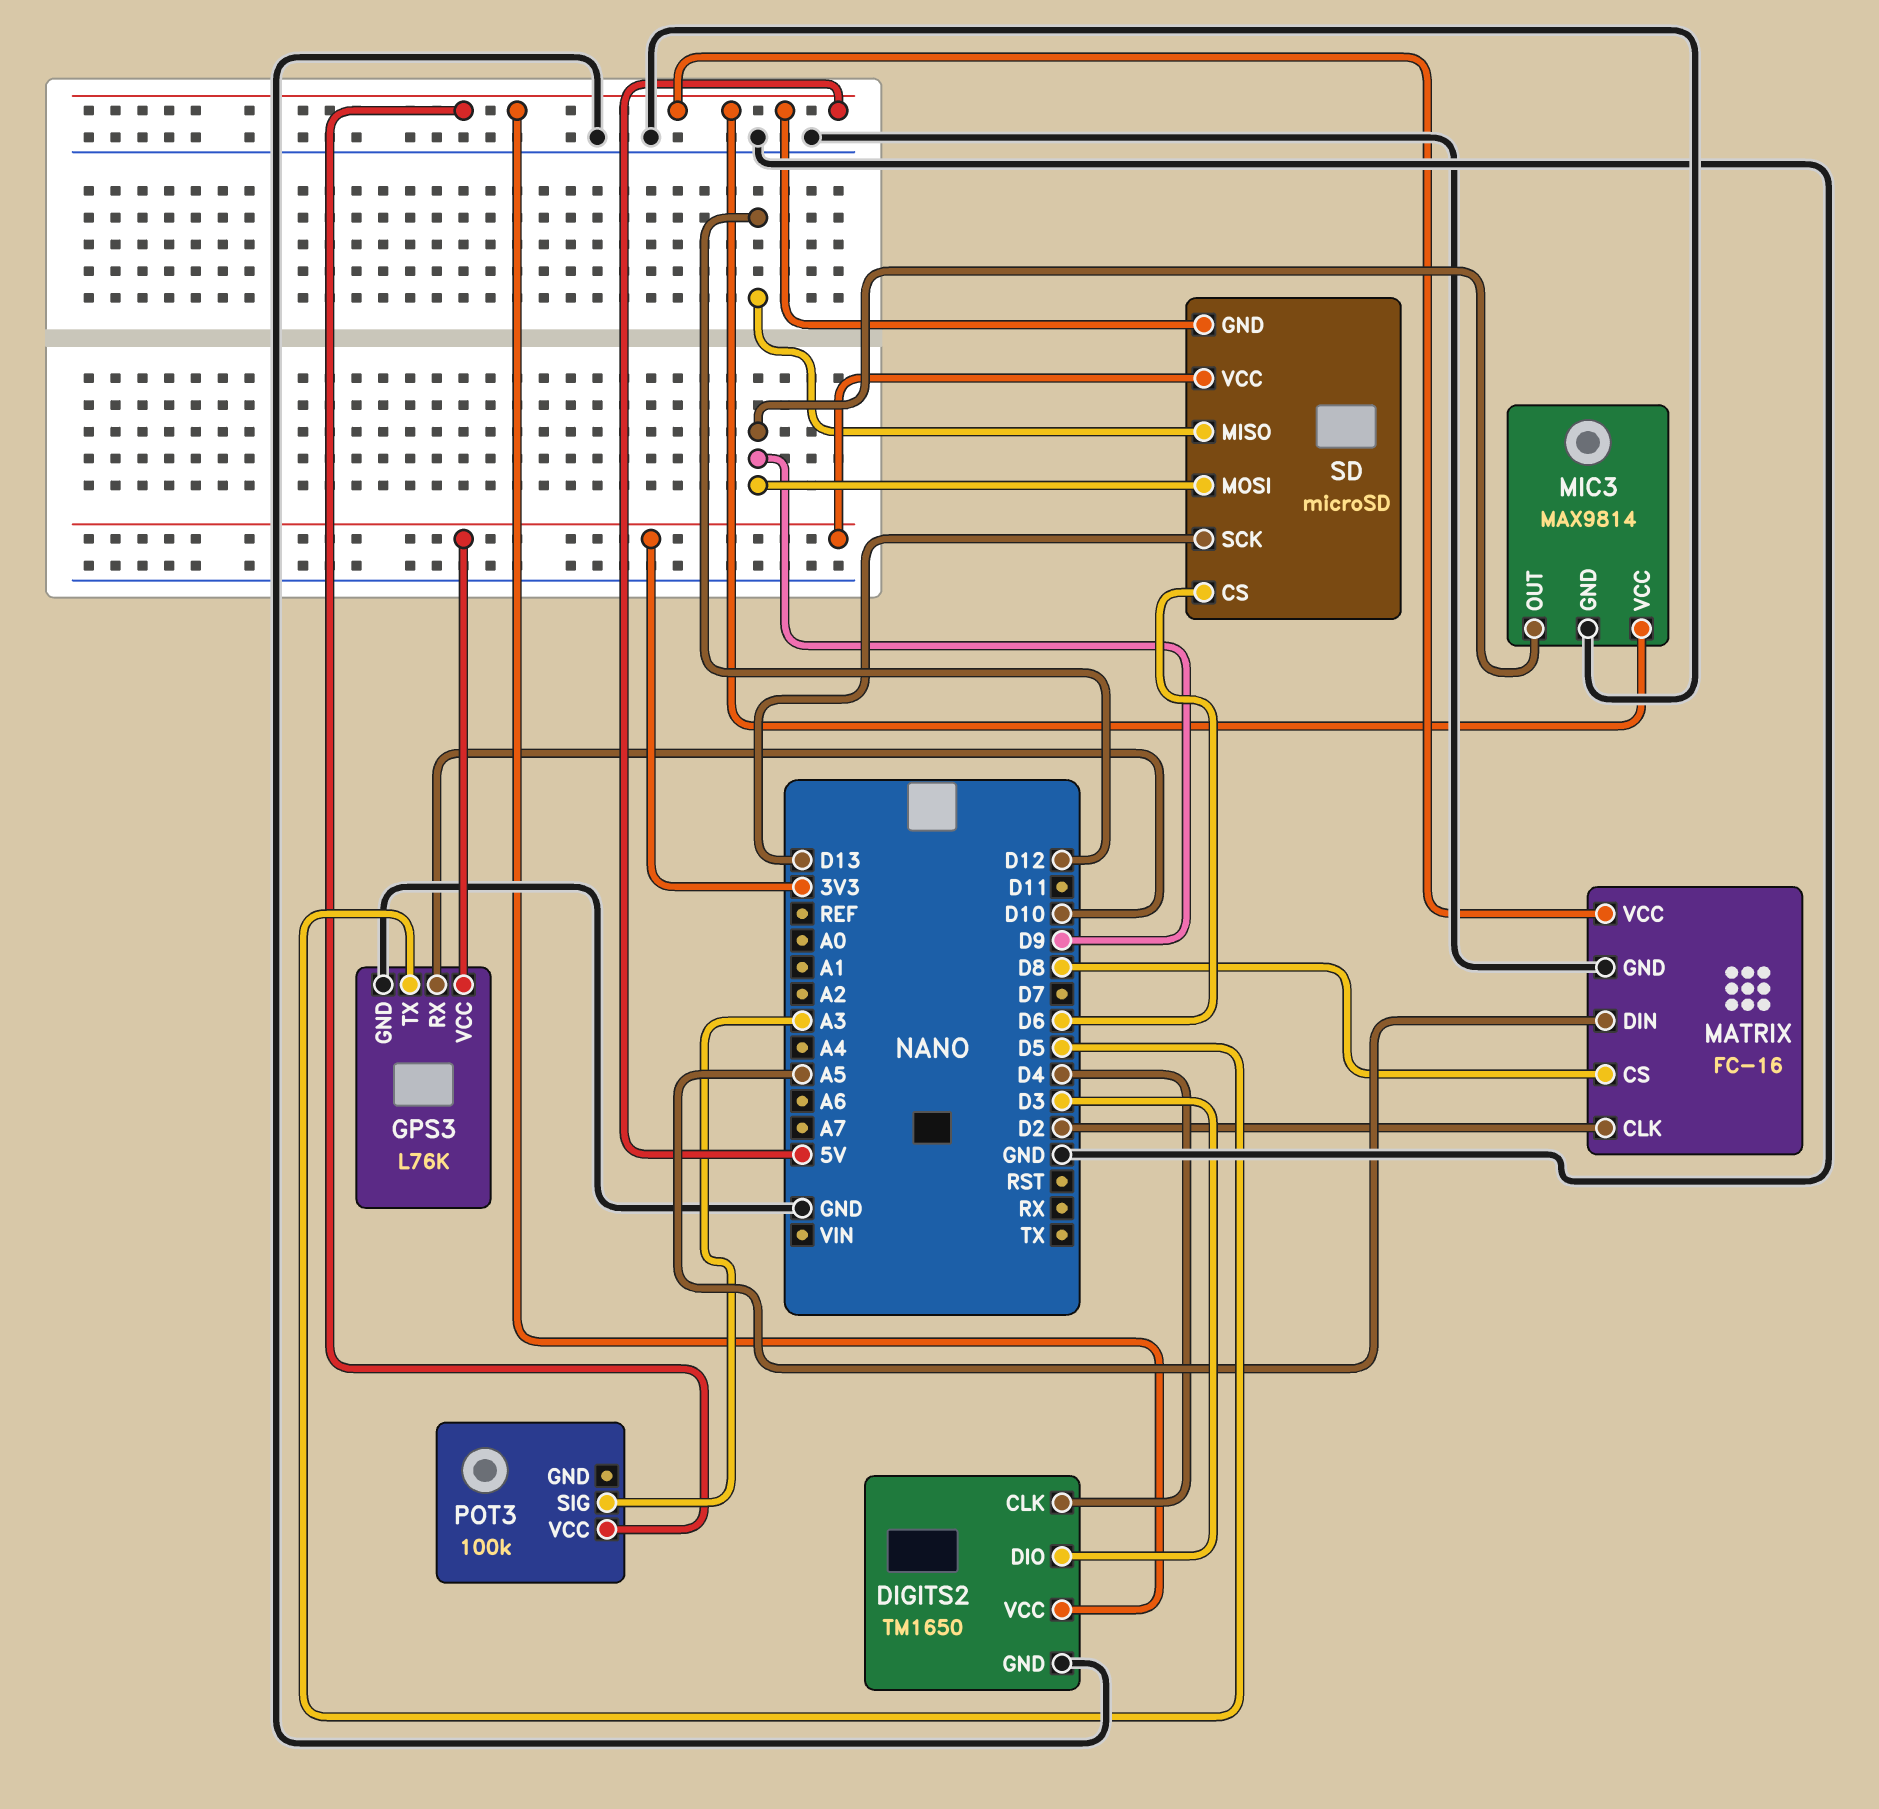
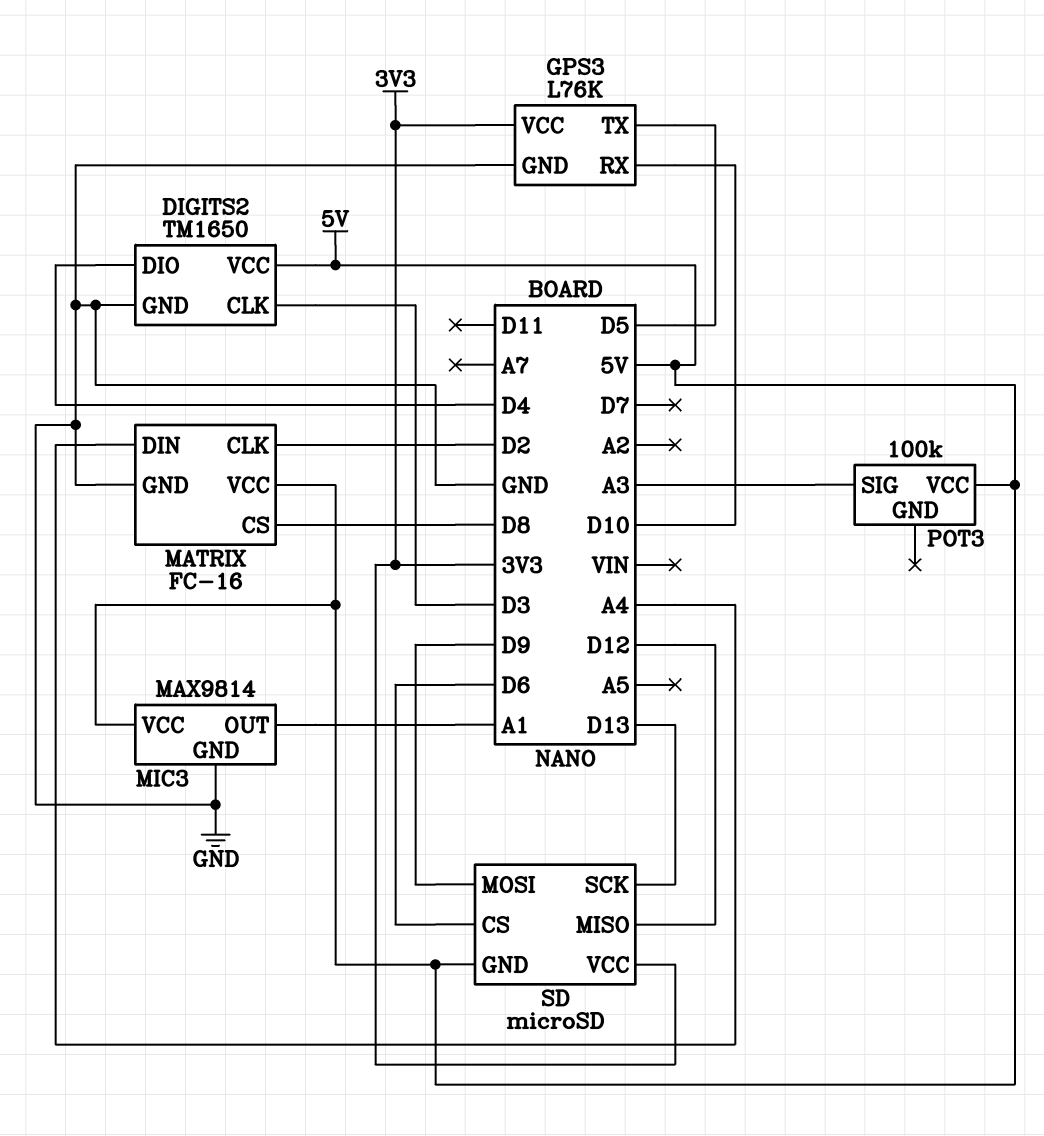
DIGITS2 pin CLK: D4 -> D3
DIGITS2 pin DIO: D3 -> D4
MATRIX pin DIN: A5 -> A4
MIC3 pin OUT: D9 -> A1

